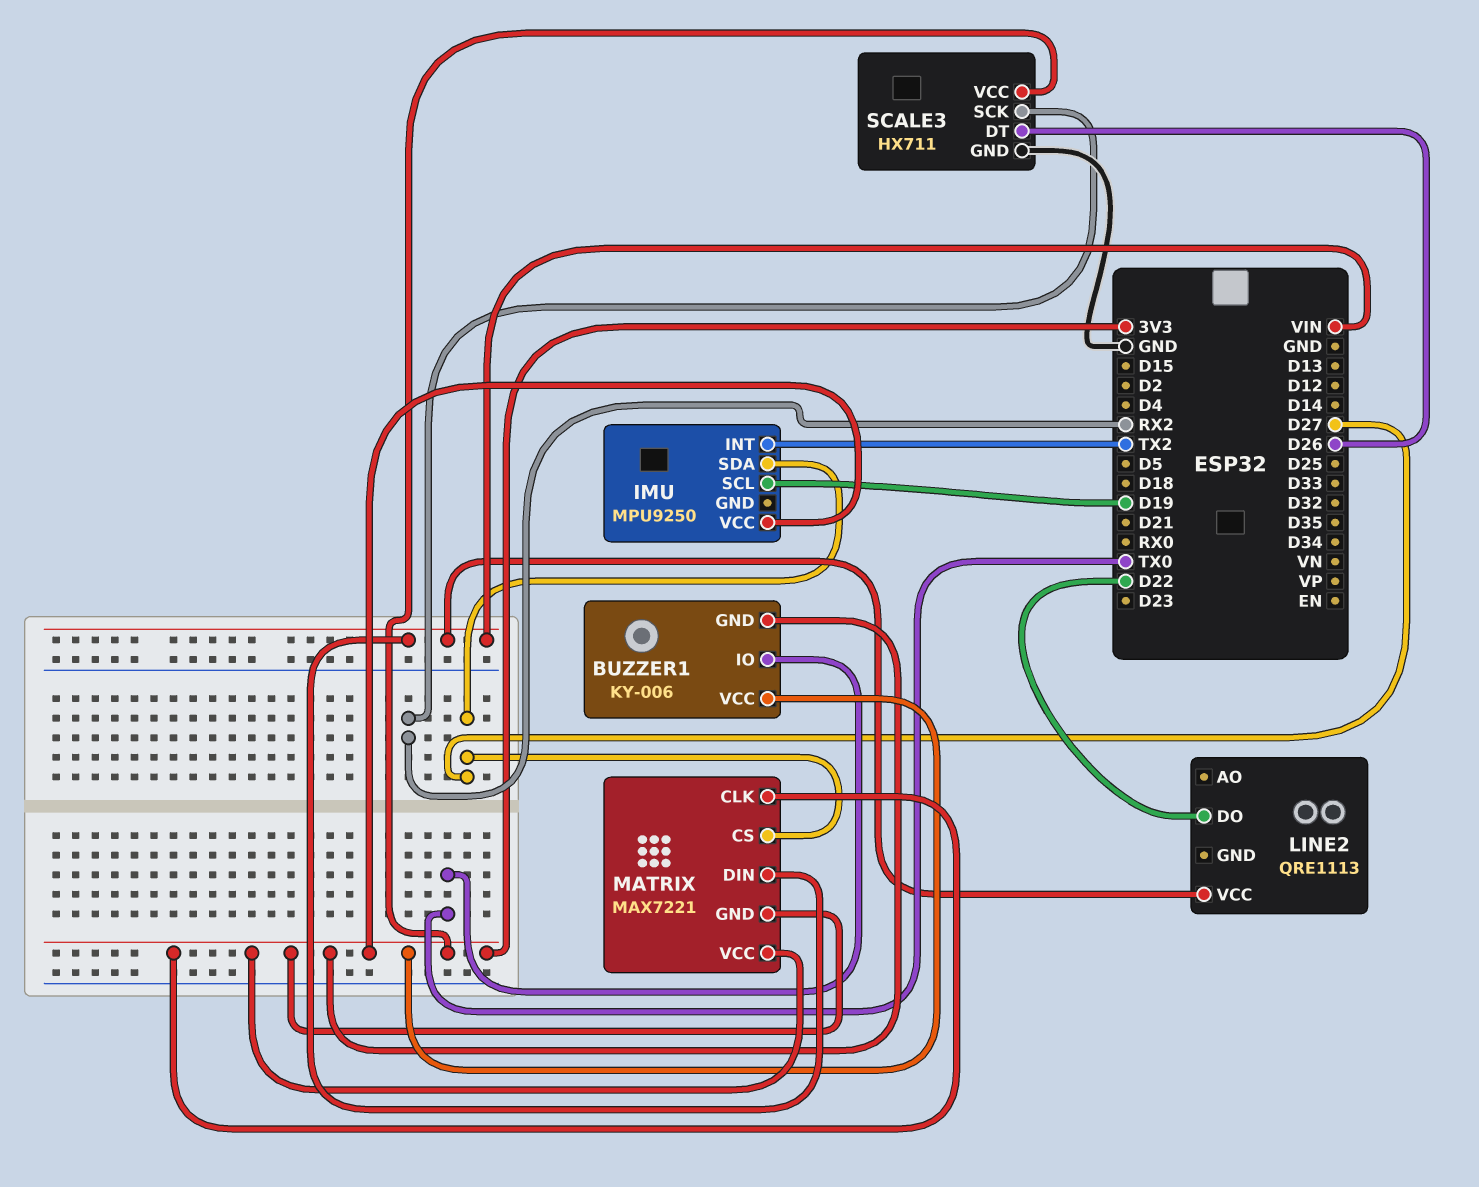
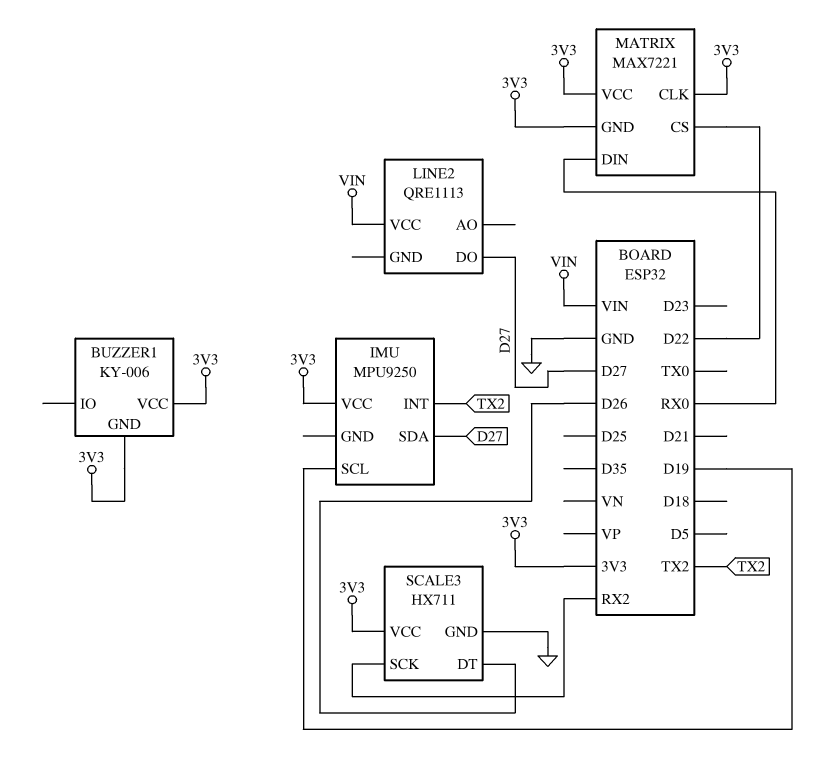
BUZZER1 pin IO: TX0 -> none
LINE2 pin DO: D22 -> D27
MATRIX pin CS: D27 -> D22
MATRIX pin DIN: VIN -> RX0

